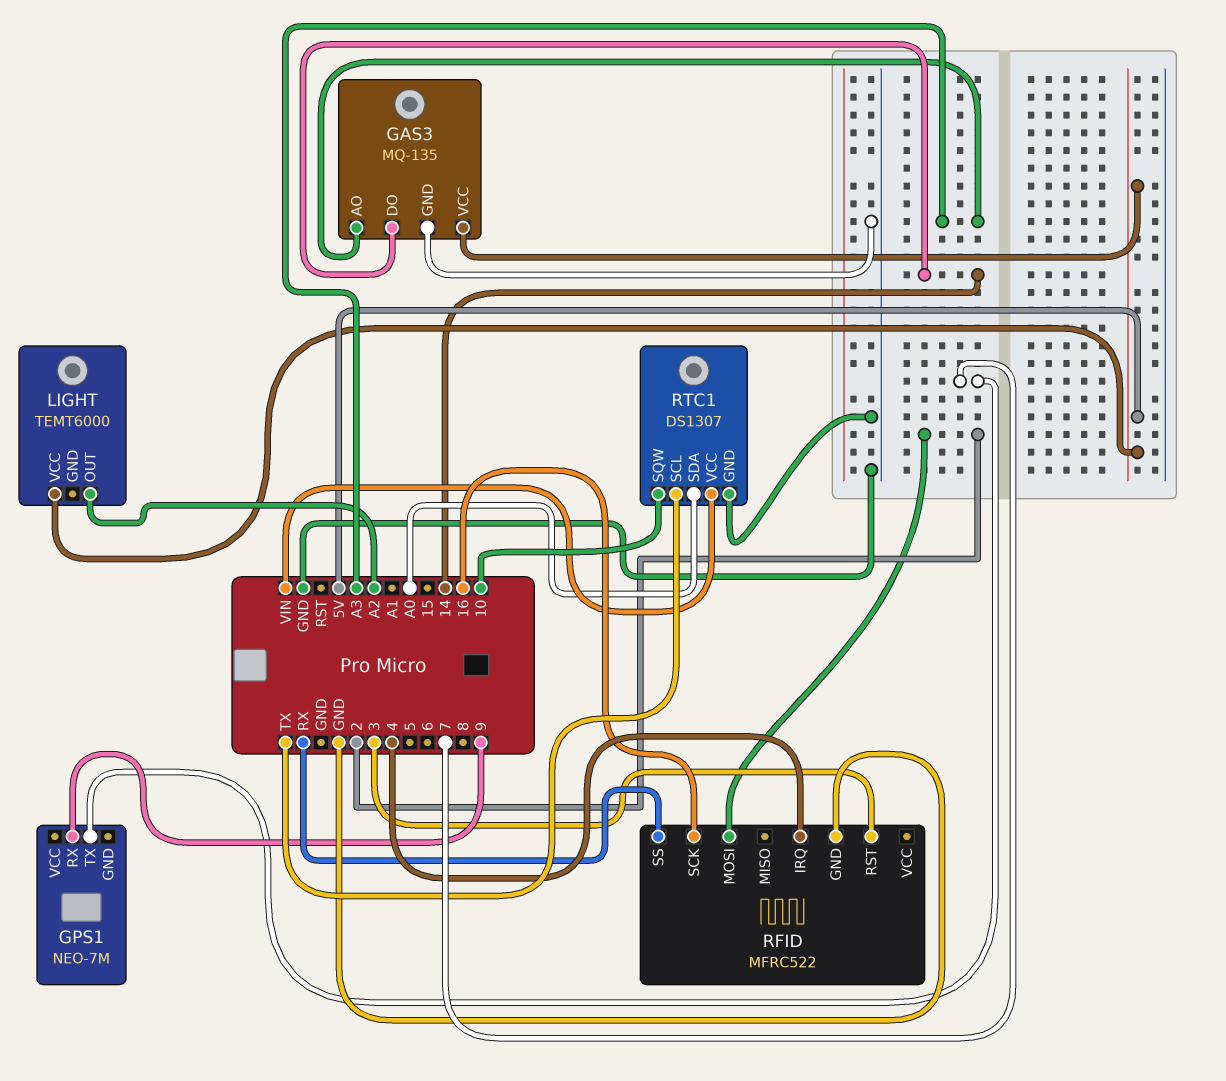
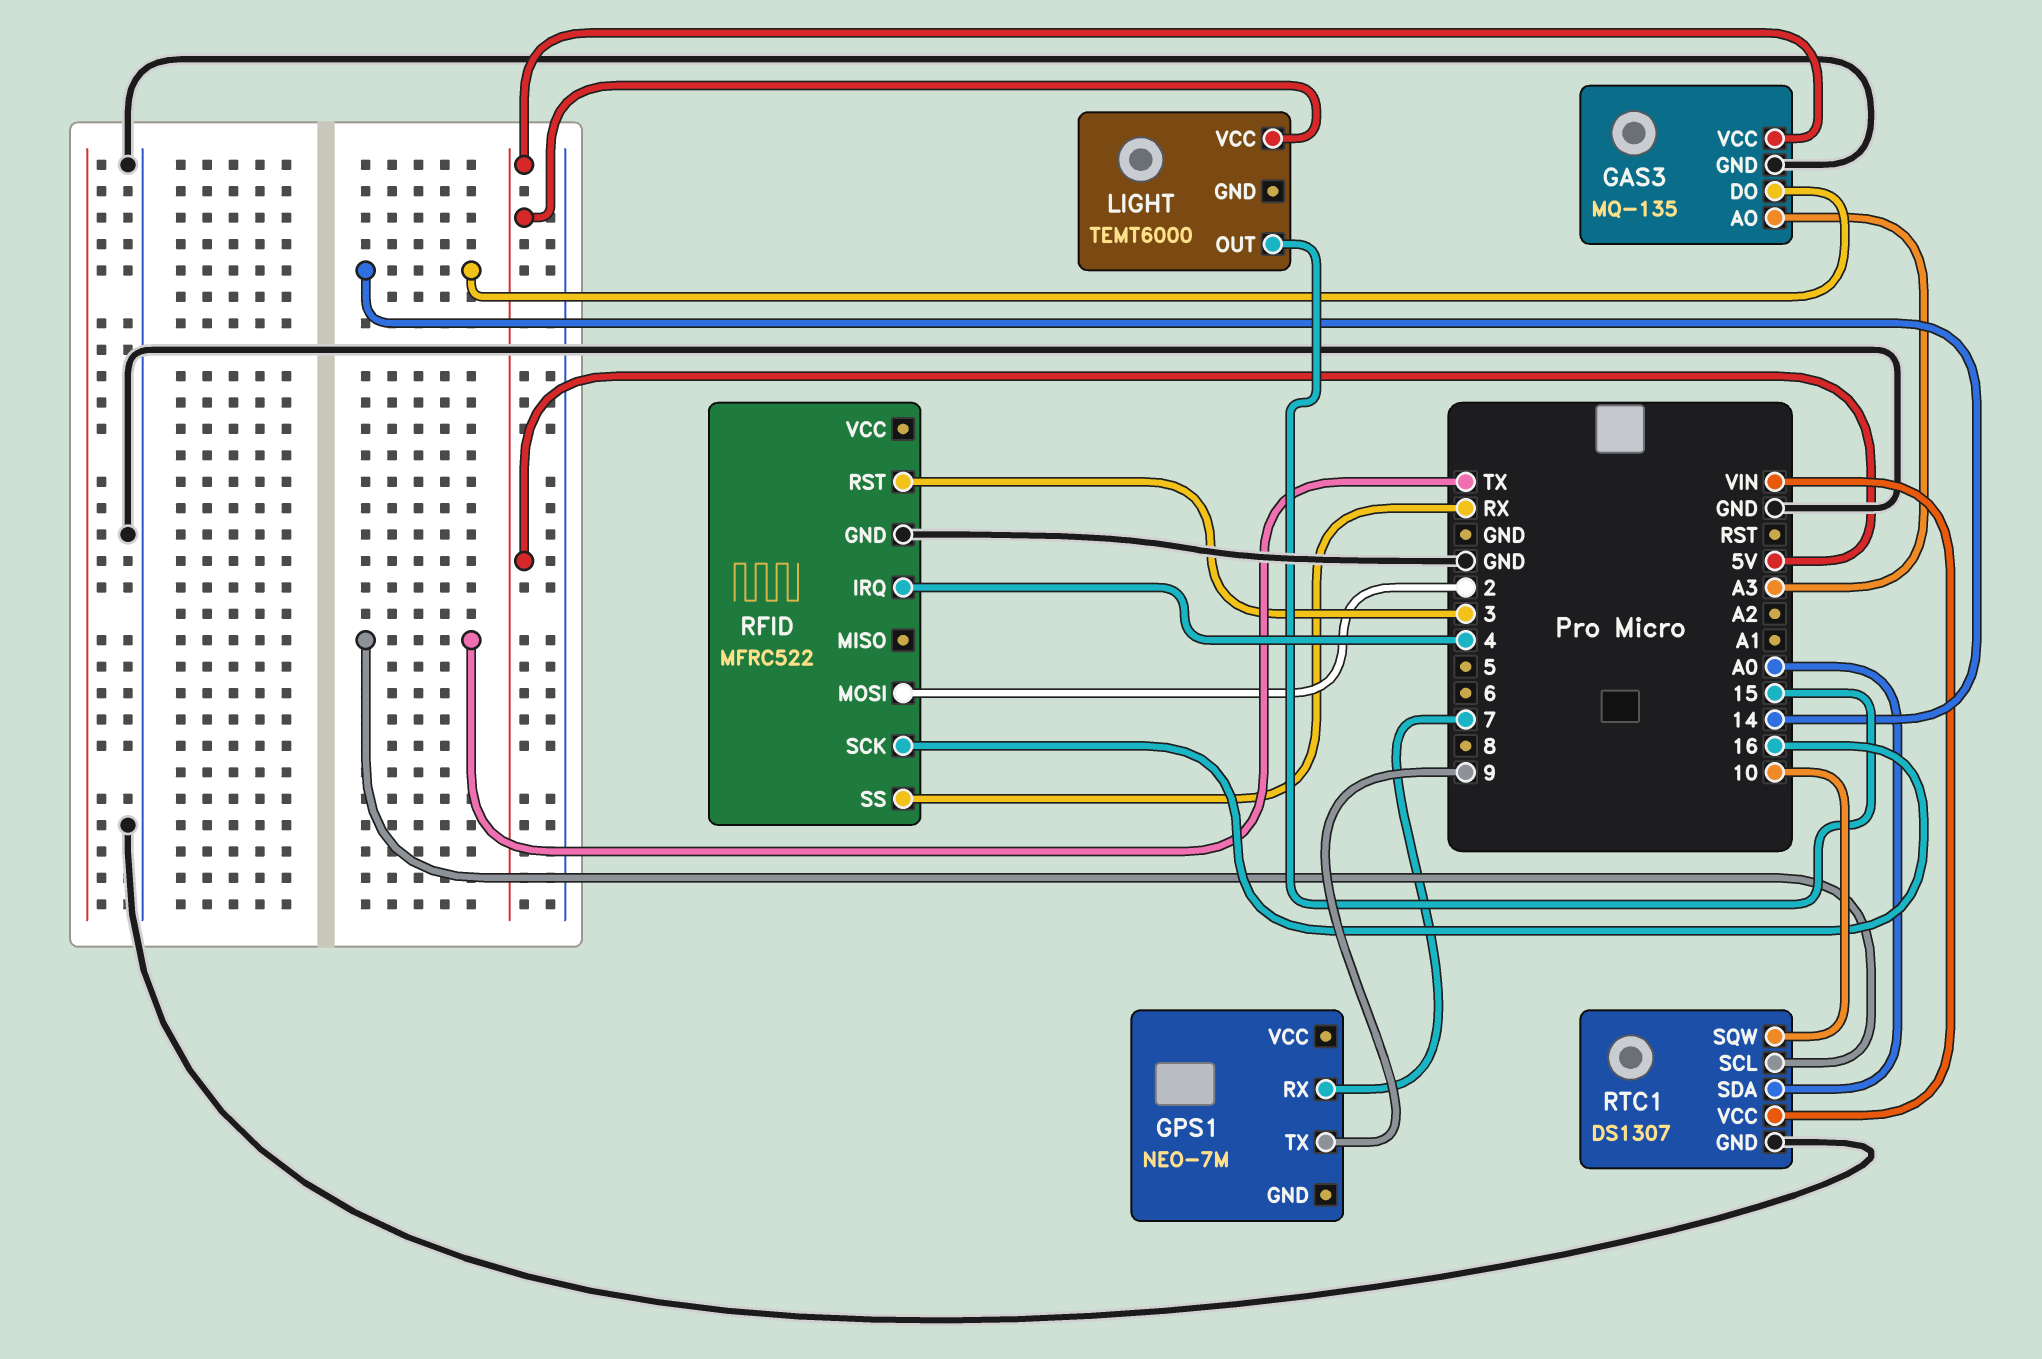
GPS1 pin RX: 9 -> 7
GPS1 pin TX: 7 -> 9
LIGHT pin OUT: A2 -> 15

